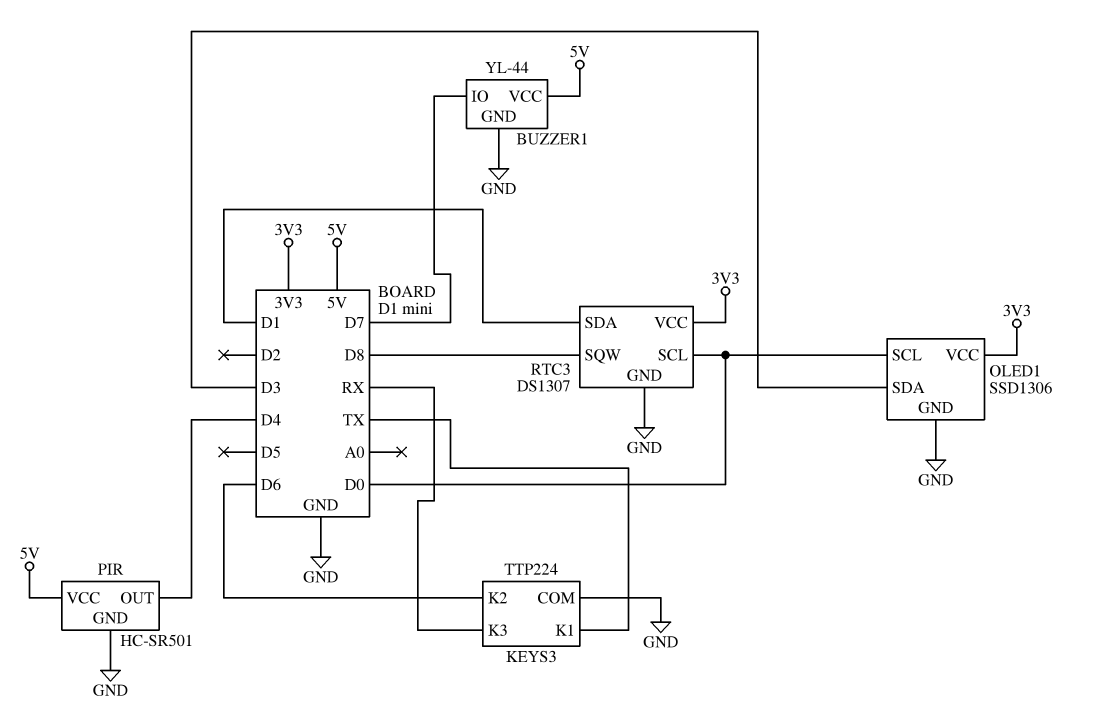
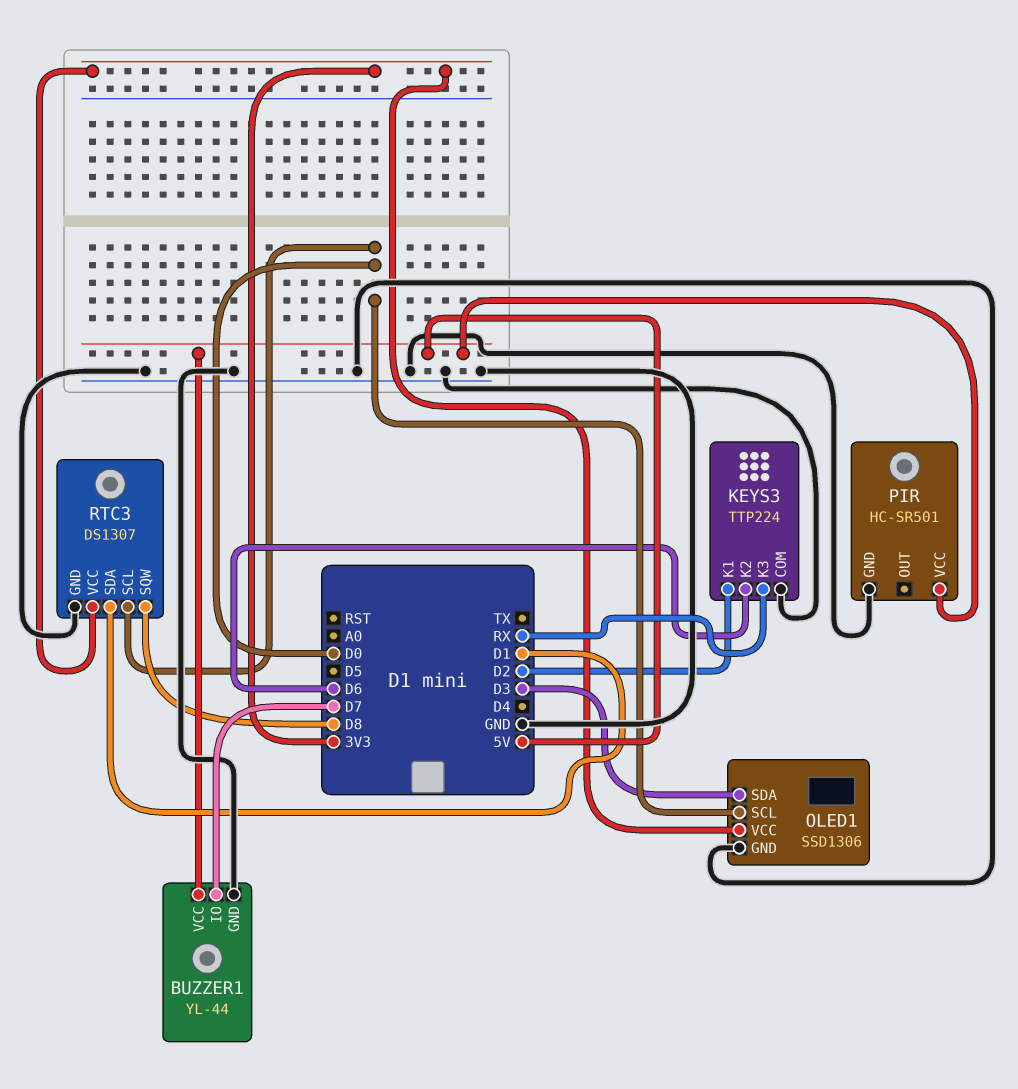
KEYS3 pin K1: TX -> D2
PIR pin OUT: D4 -> none

